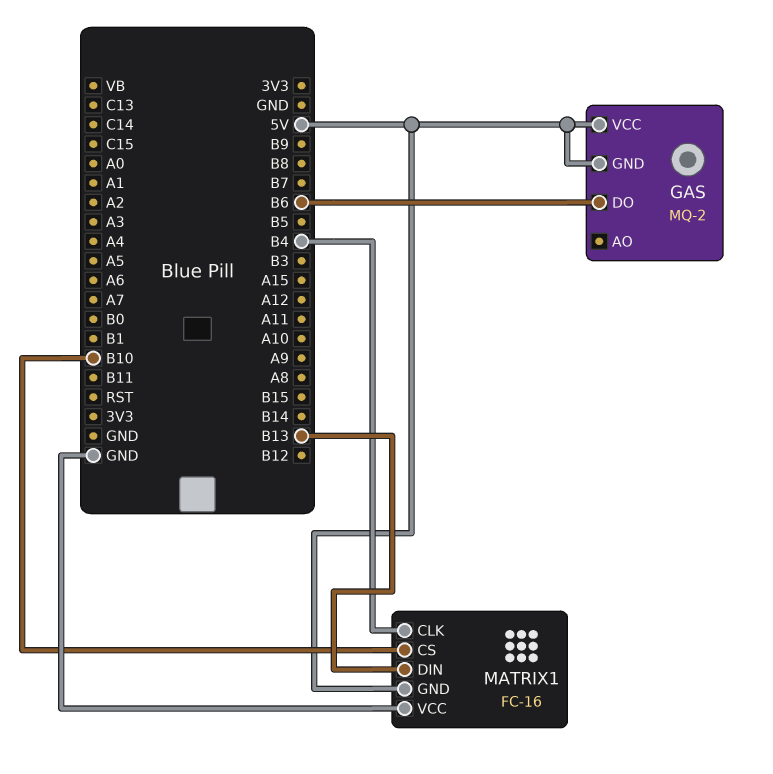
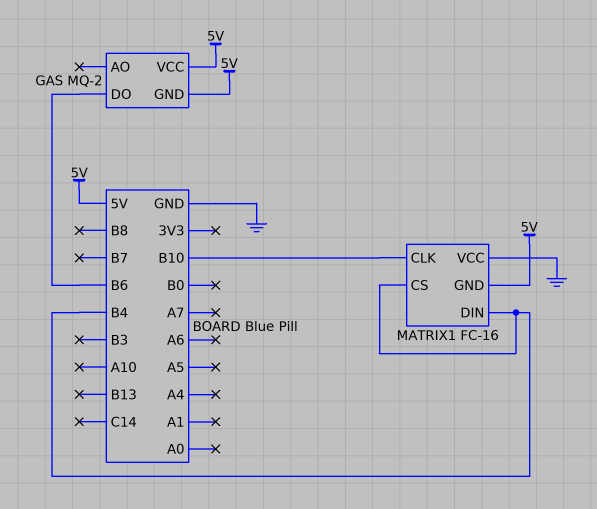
MATRIX1 pin CLK: B4 -> B10
MATRIX1 pin CS: B10 -> B4
MATRIX1 pin DIN: B13 -> B4

